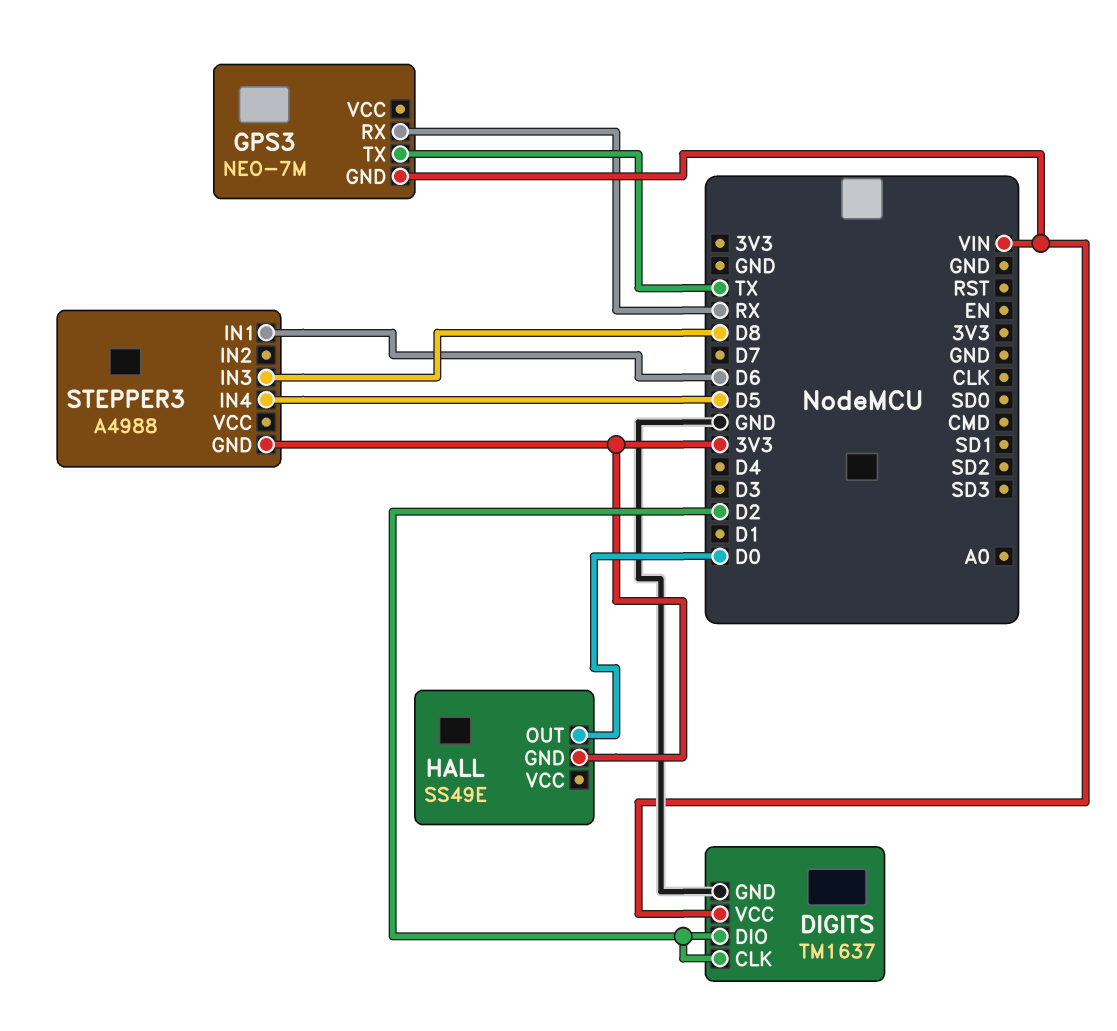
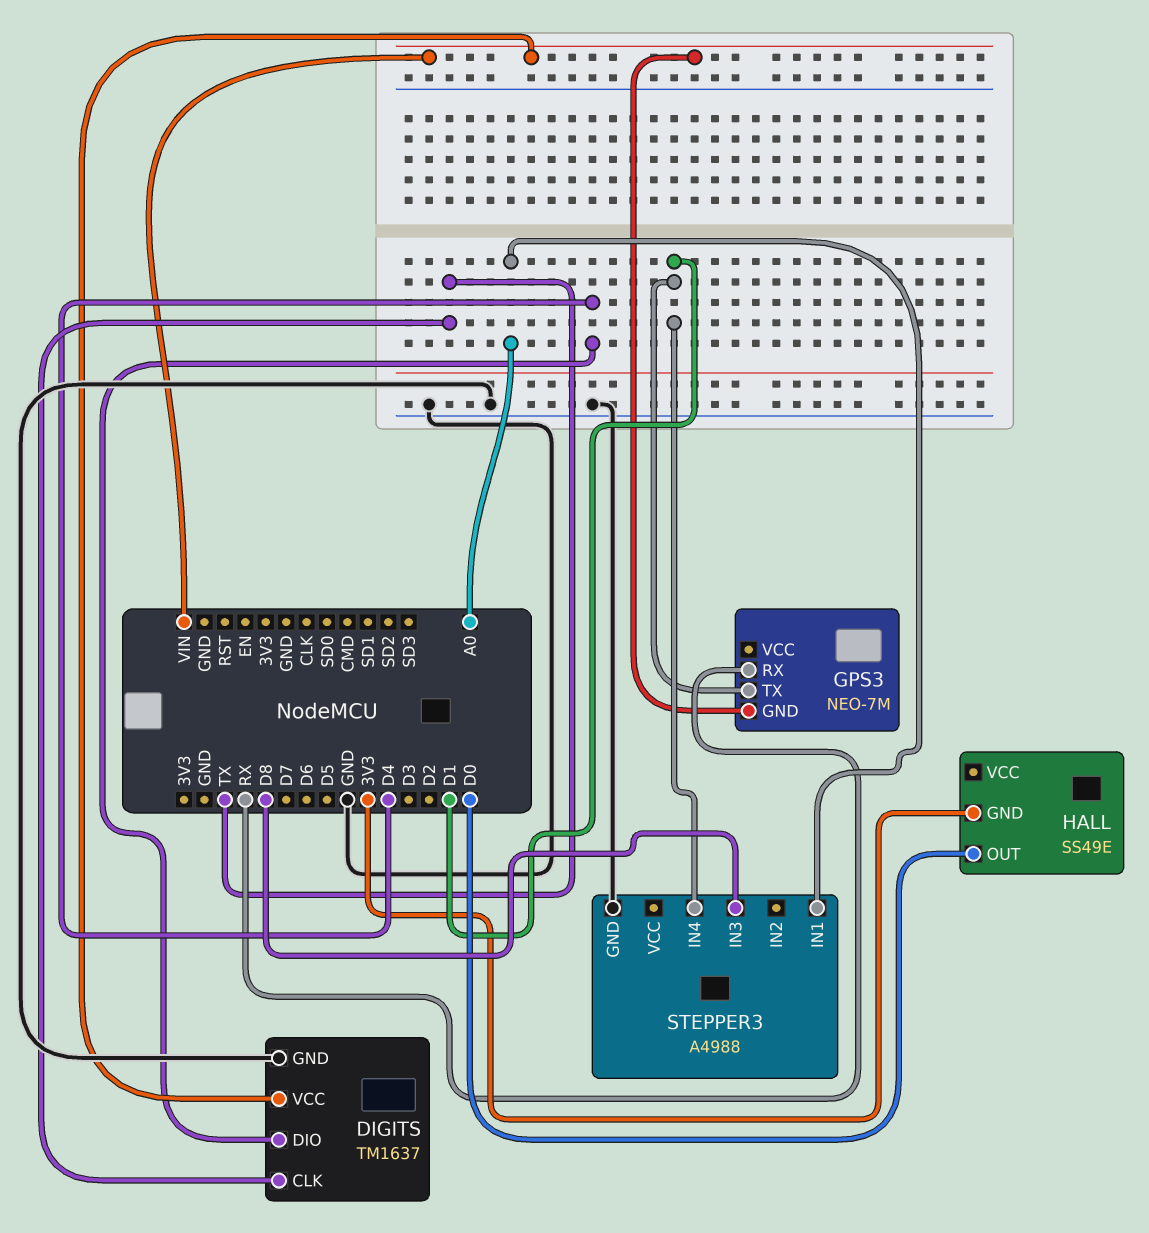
DIGITS pin CLK: D2 -> TX
DIGITS pin DIO: D2 -> D4
GPS3 pin TX: TX -> D1
STEPPER3 pin GND: 3V3 -> GND
STEPPER3 pin IN1: D6 -> A0
STEPPER3 pin IN4: D5 -> D1

